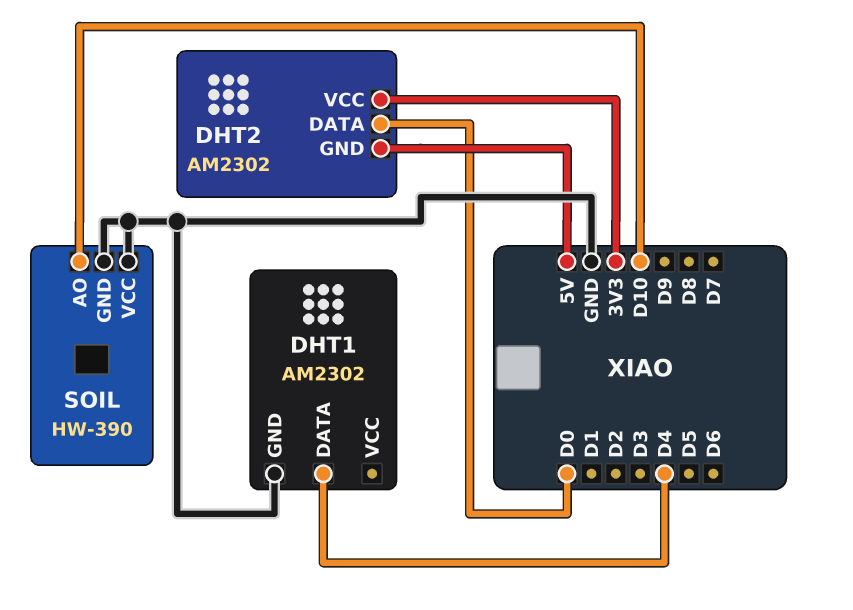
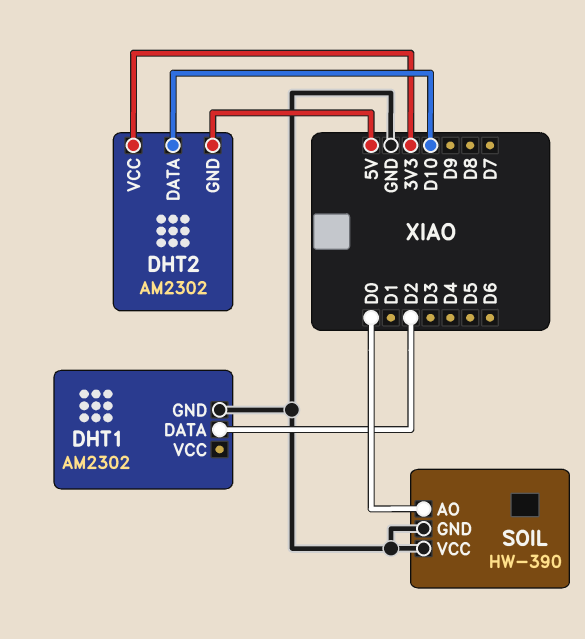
DHT1 pin DATA: D4 -> D2
DHT2 pin DATA: D0 -> D10
SOIL pin AO: D10 -> D0

